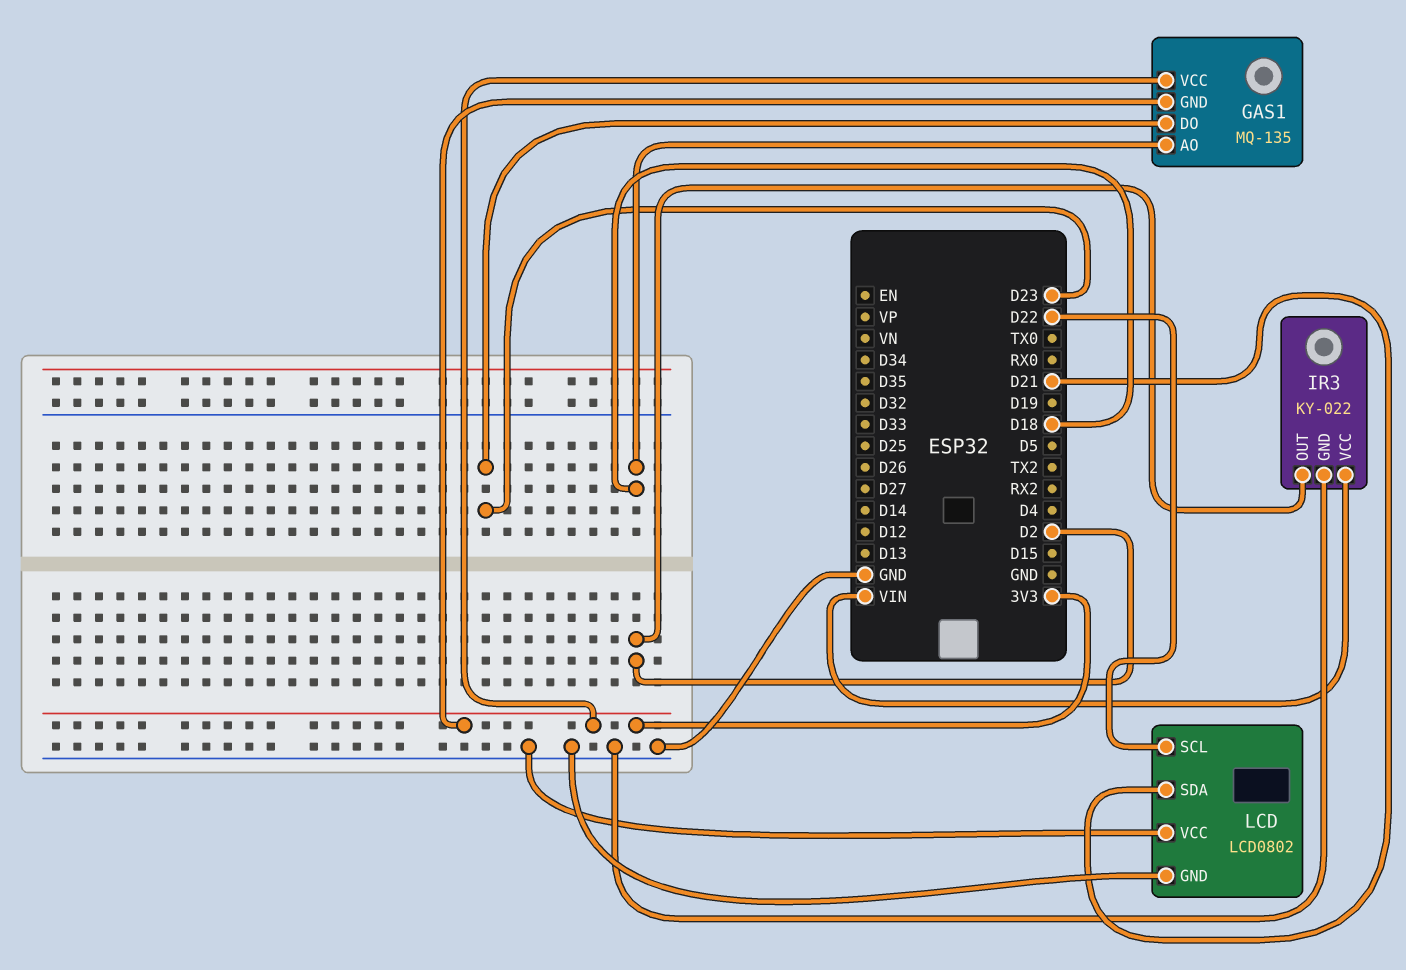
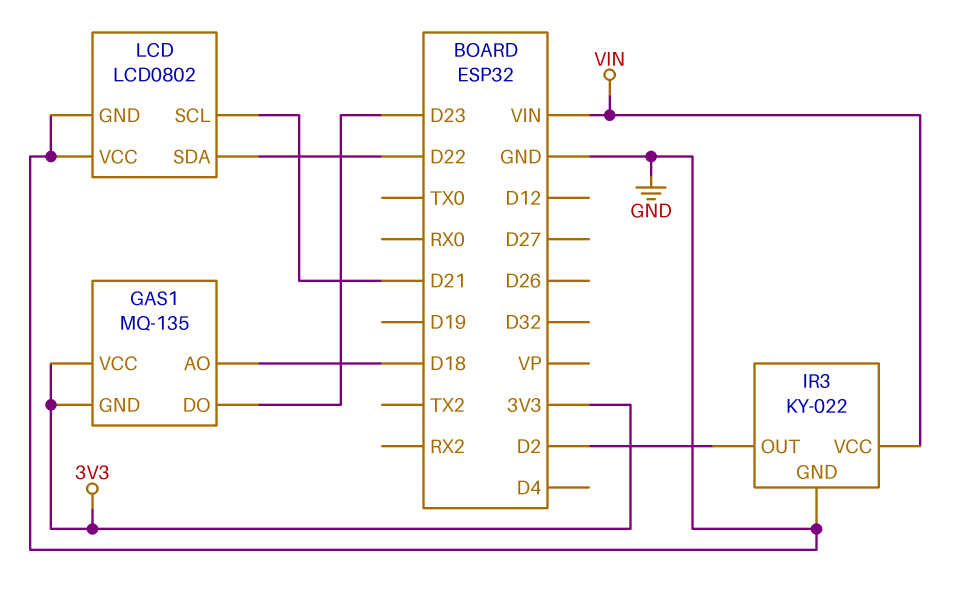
LCD pin SCL: D22 -> D21
LCD pin SDA: D21 -> D22

